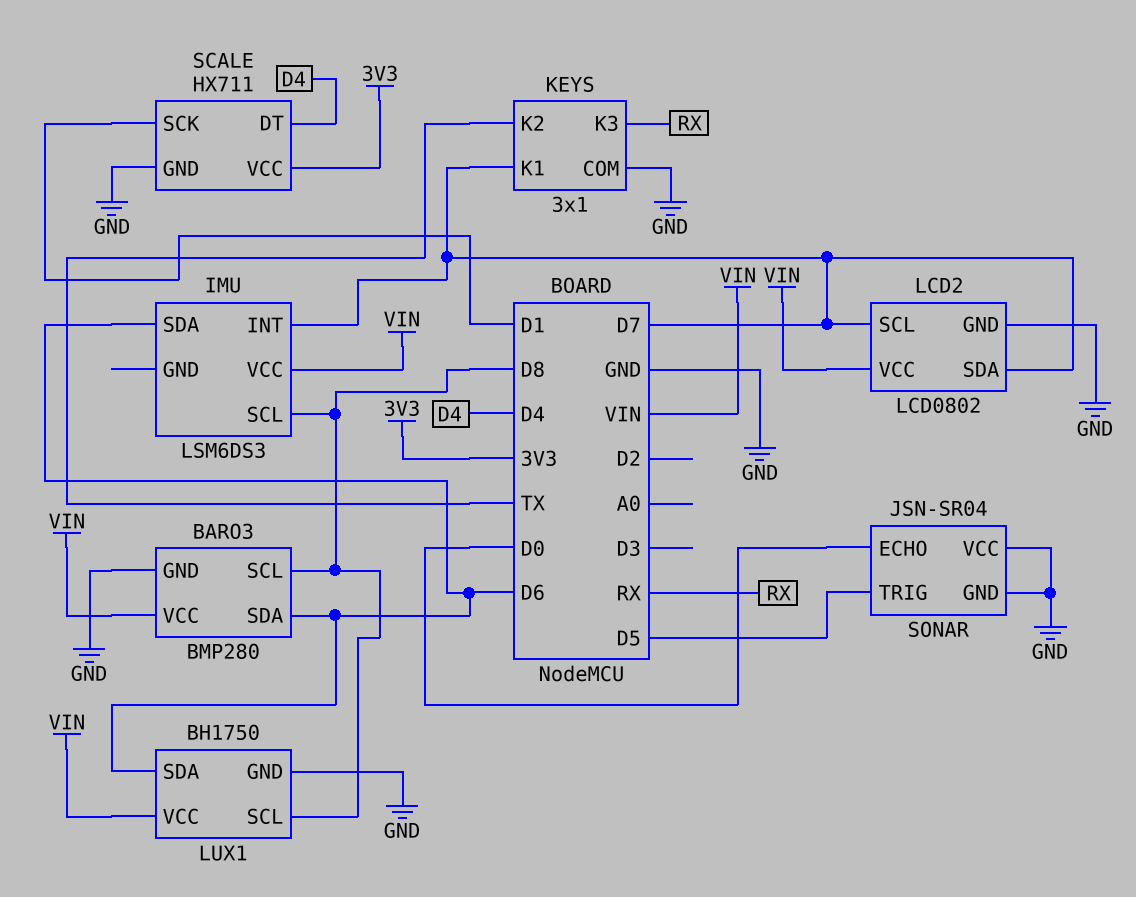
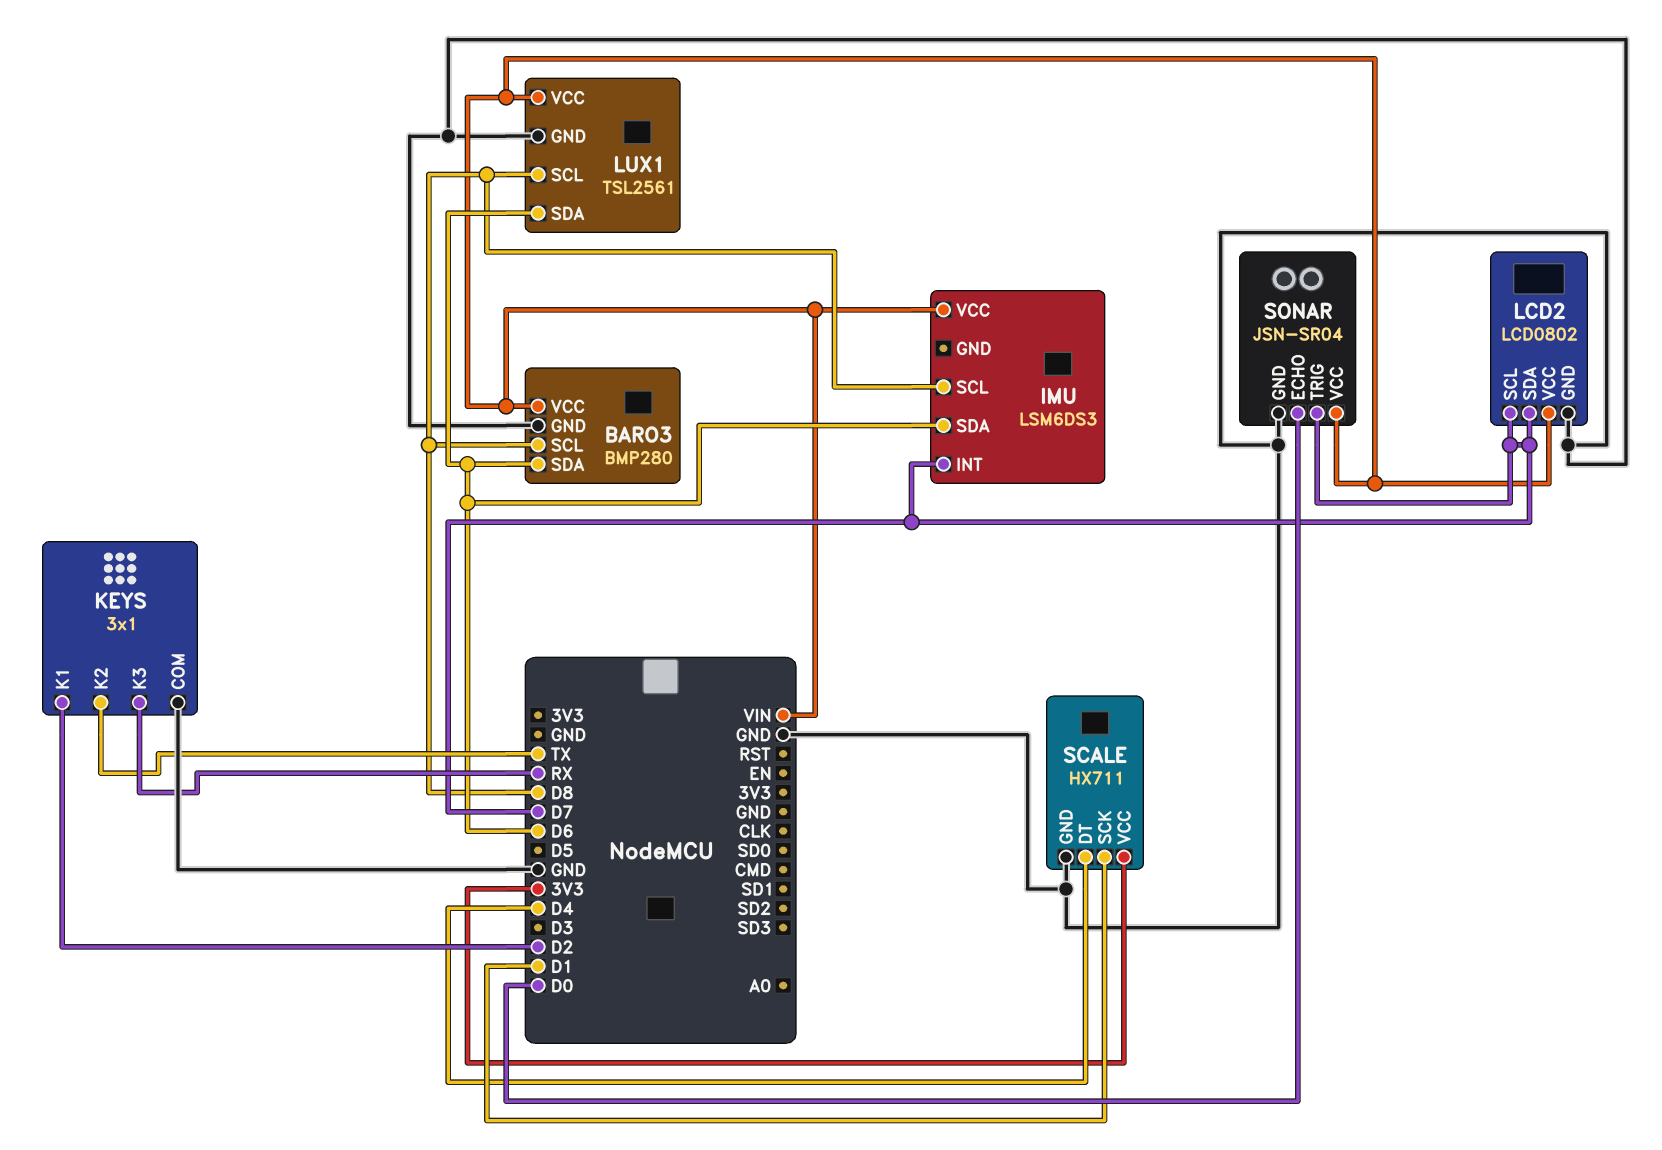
KEYS pin K1: D7 -> D2
LUX1: BH1750 -> TSL2561
SONAR pin TRIG: D5 -> D7
SONAR pin VCC: GND -> VIN

